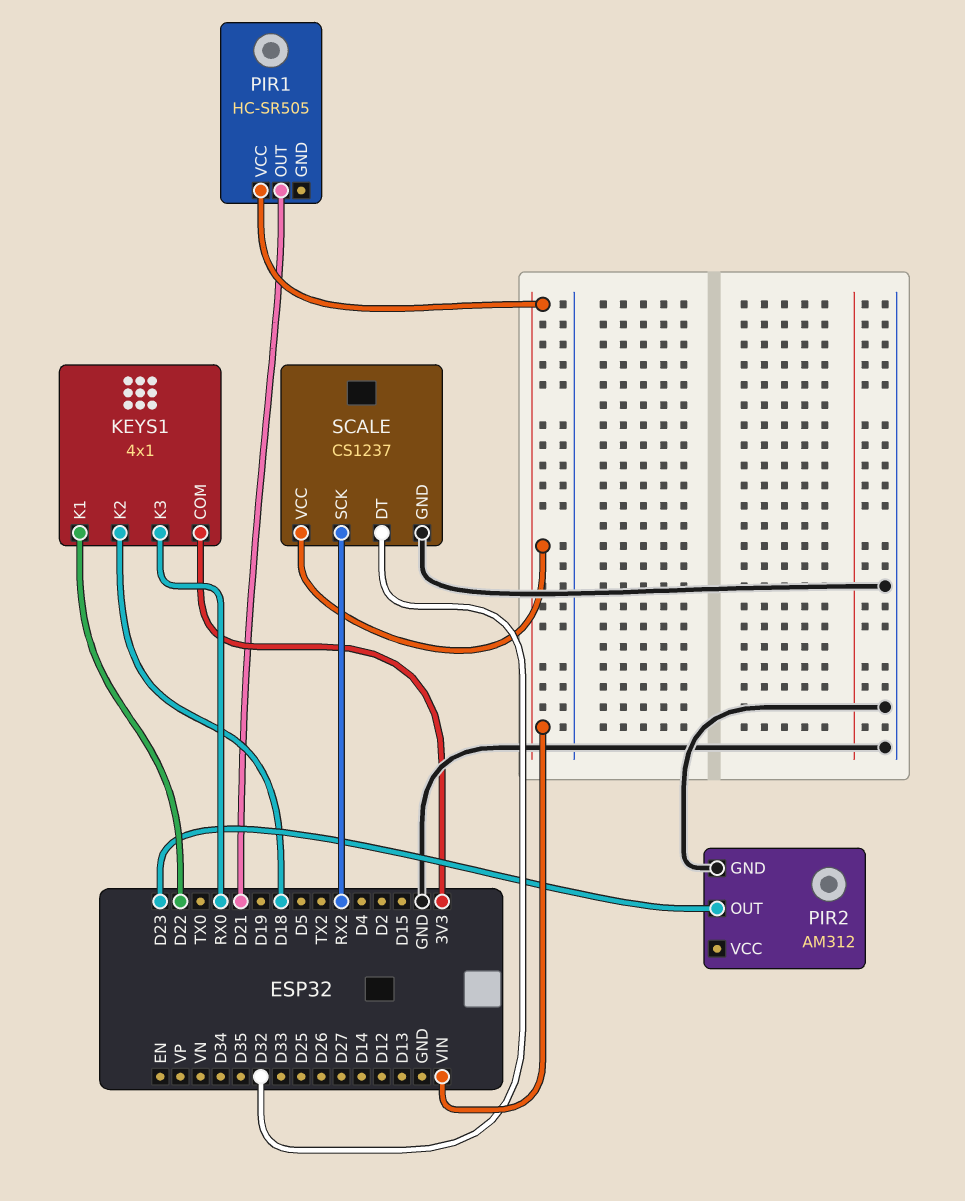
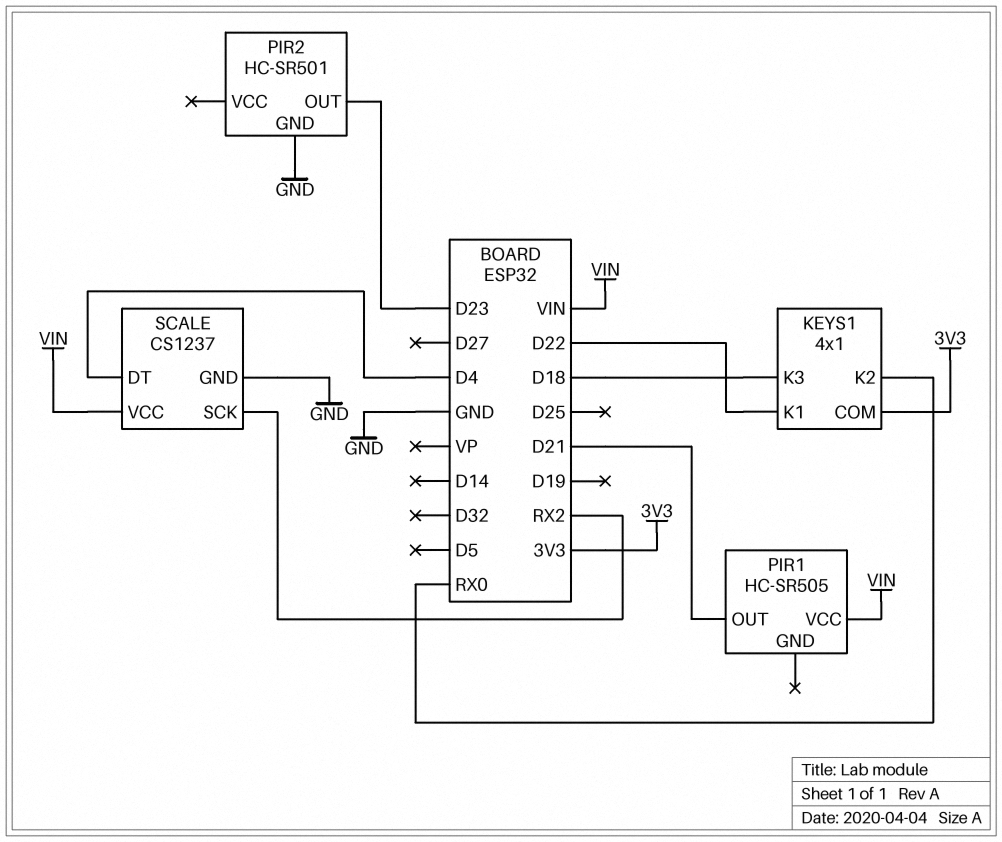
KEYS1 pin K2: D18 -> RX0
KEYS1 pin K3: RX0 -> D18
PIR2: AM312 -> HC-SR501
SCALE pin DT: D32 -> D4

